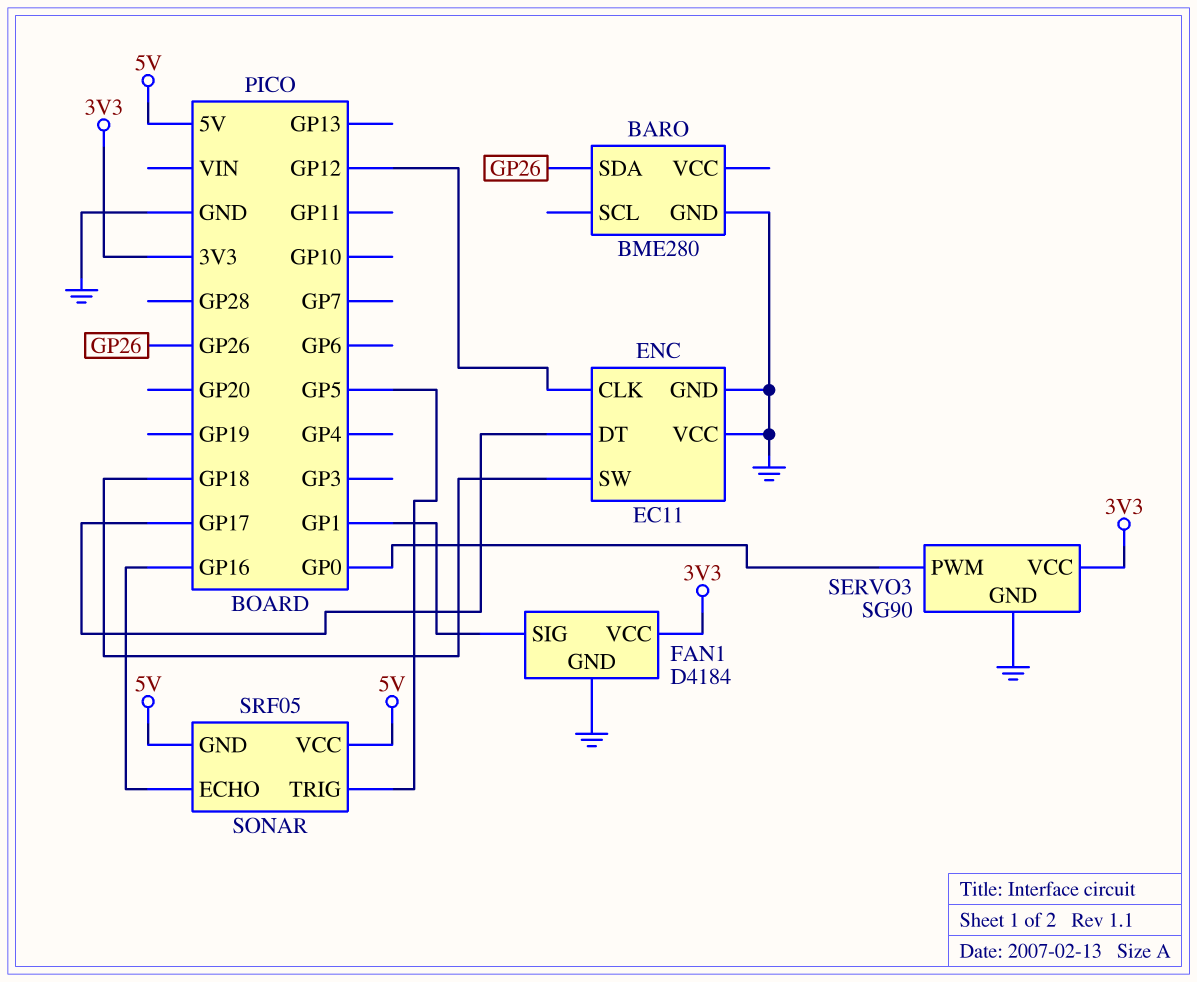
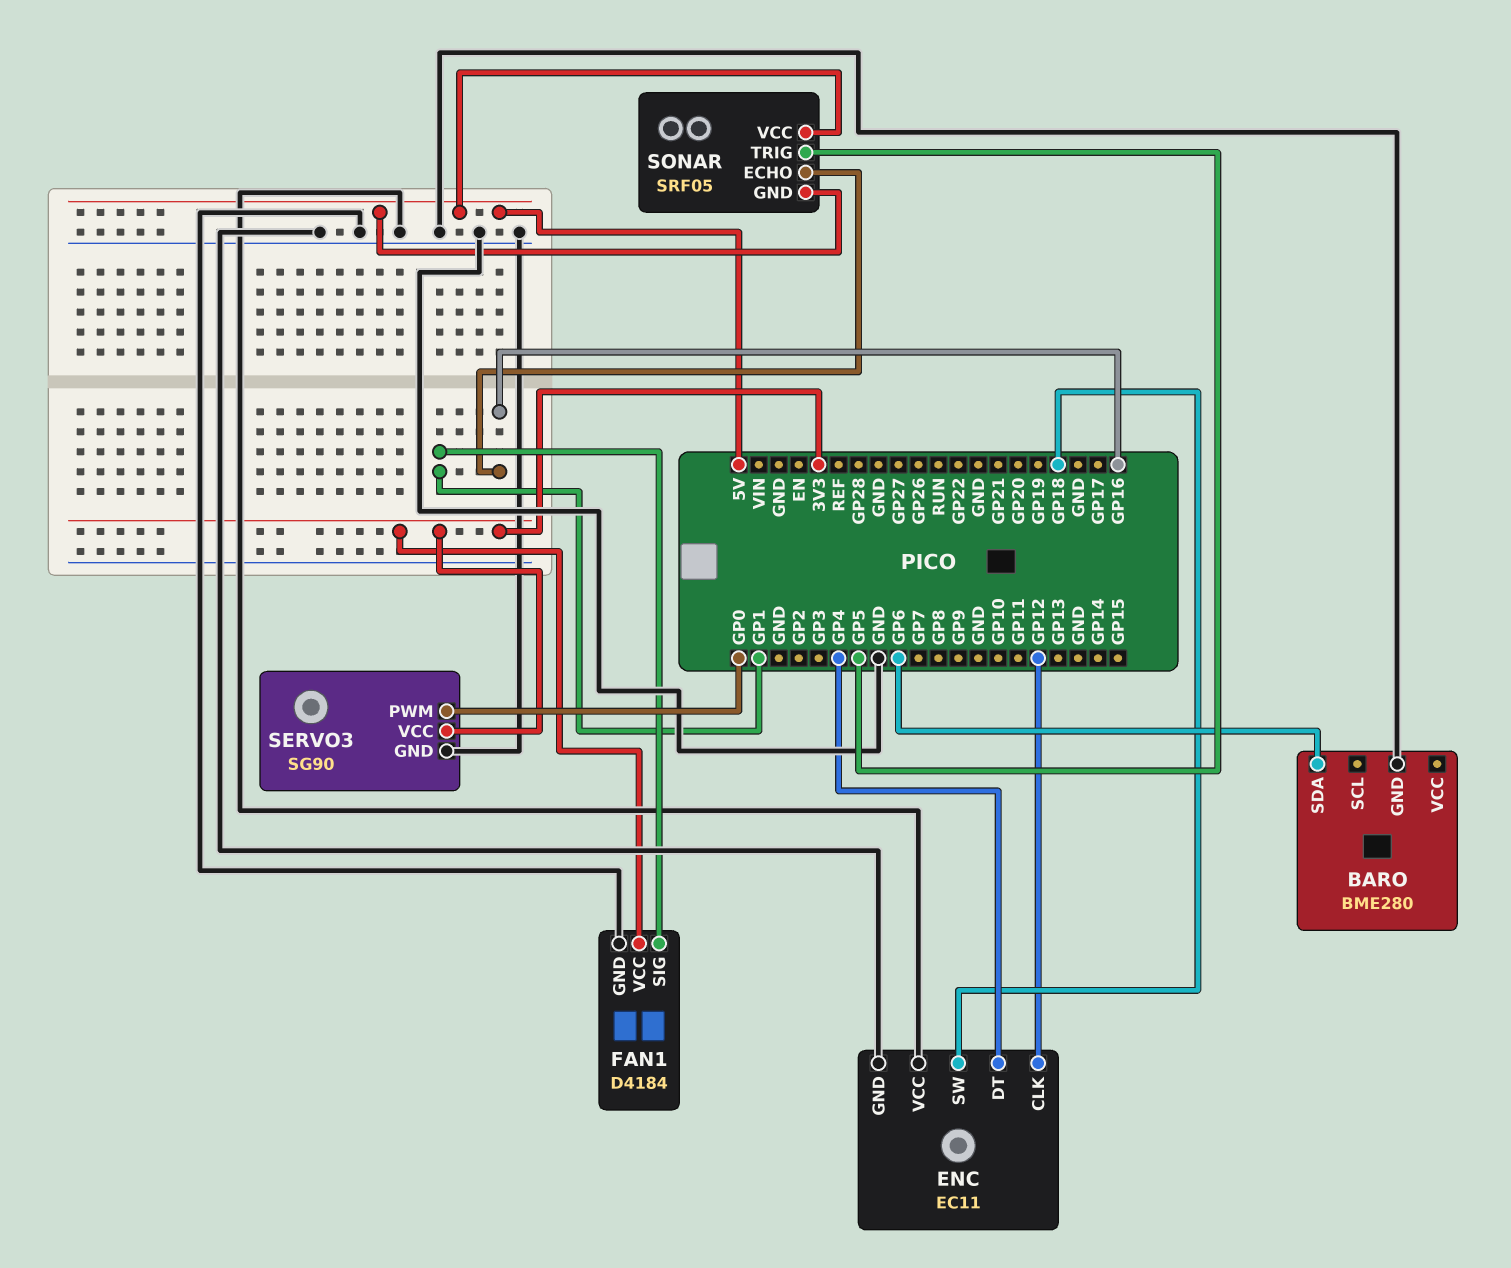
BARO pin SDA: GP26 -> GP6
ENC pin DT: GP17 -> GP4

